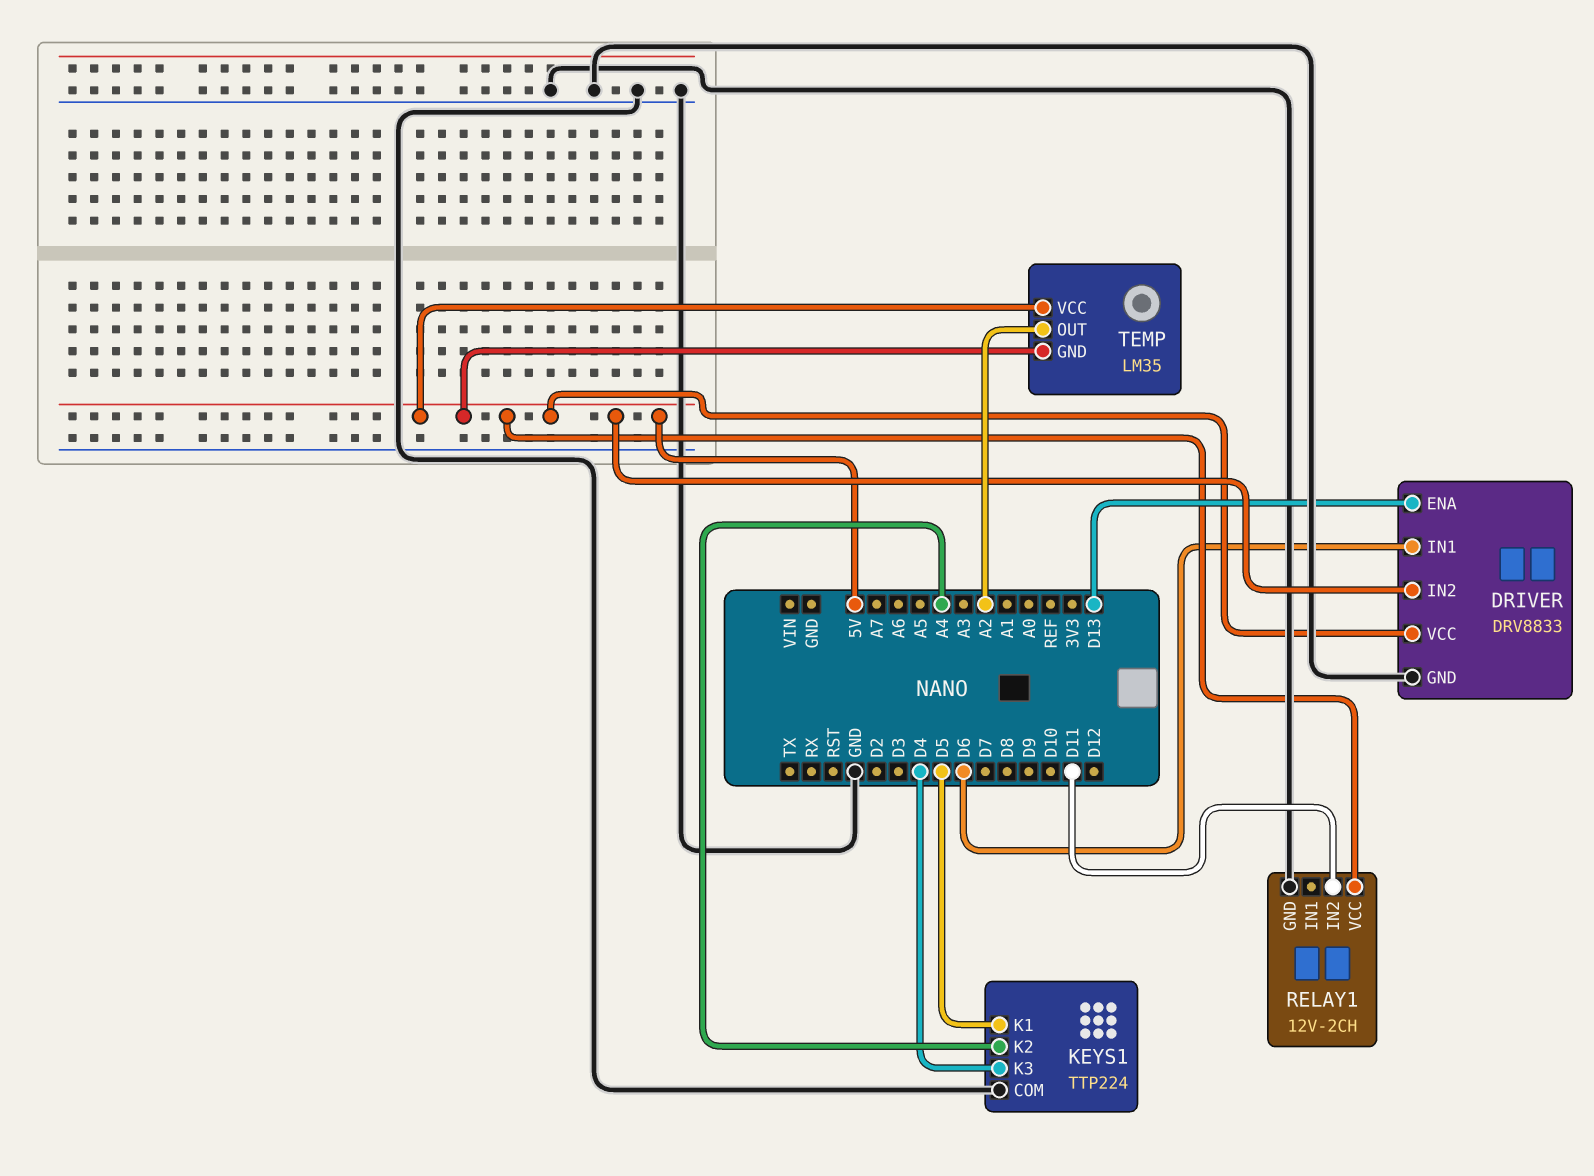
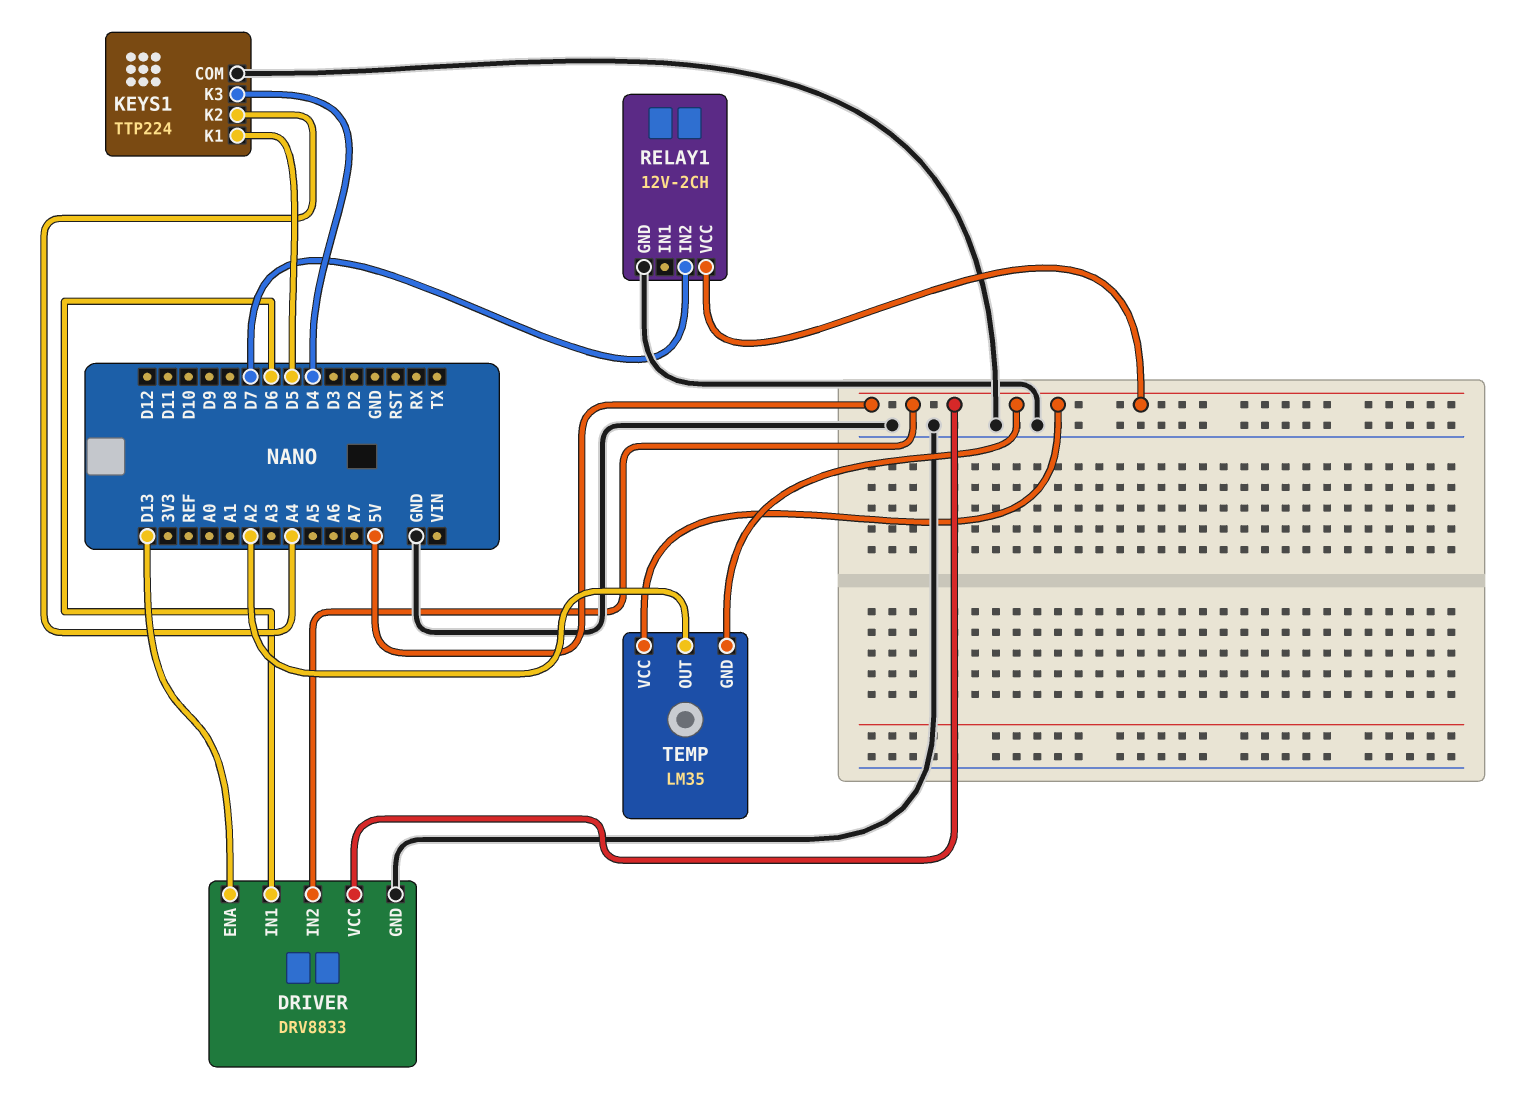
RELAY1 pin IN2: D11 -> D7

